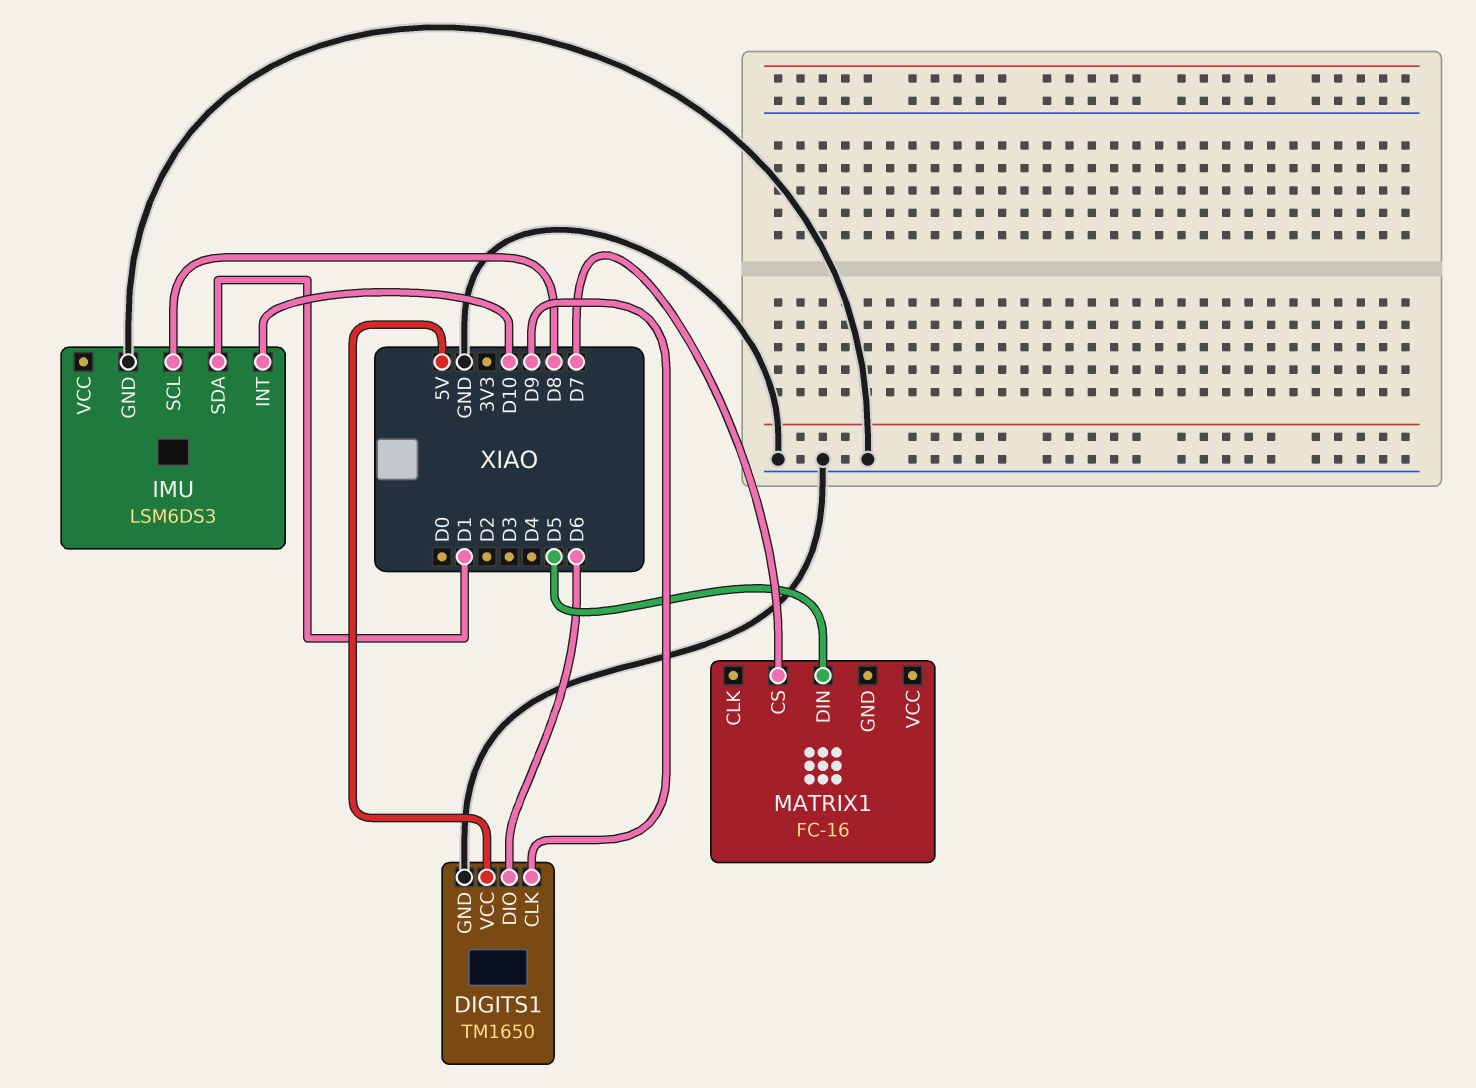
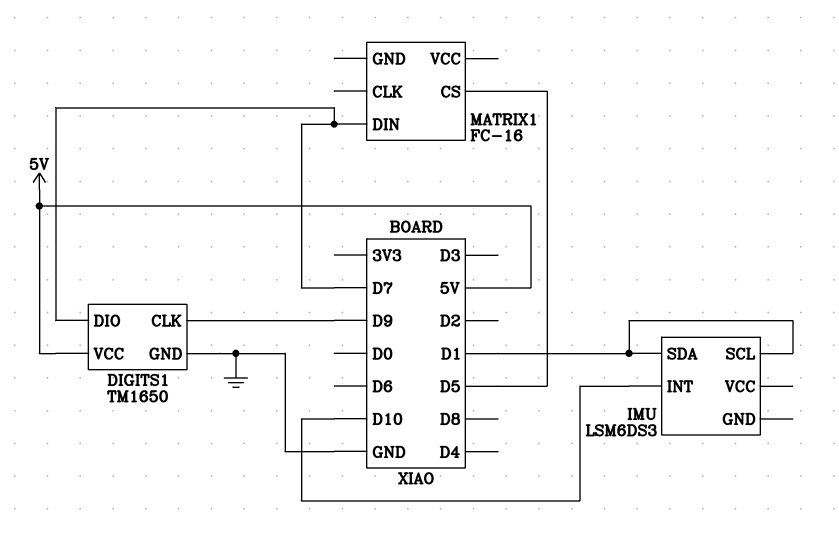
DIGITS1 pin DIO: D6 -> D7
IMU pin GND: GND -> none
IMU pin SCL: D8 -> D1
MATRIX1 pin CS: D7 -> D5
MATRIX1 pin DIN: D5 -> D7

